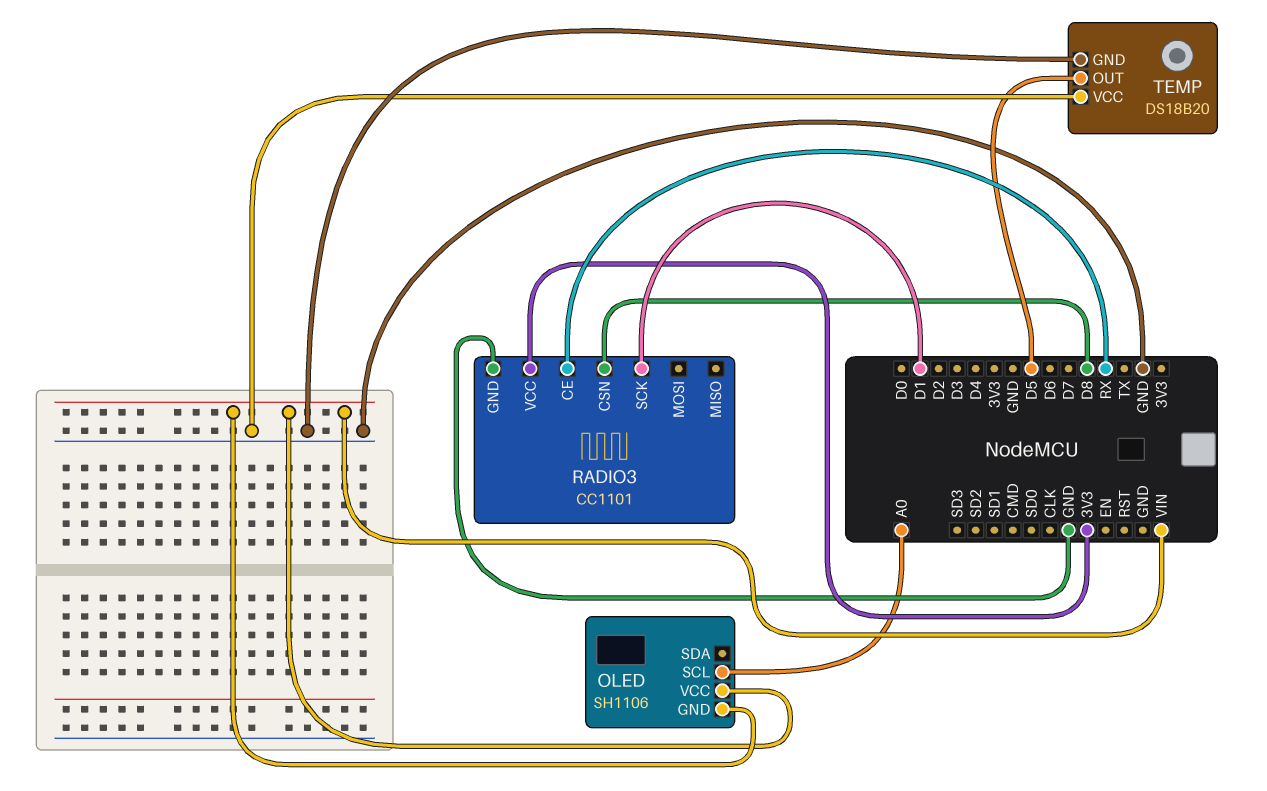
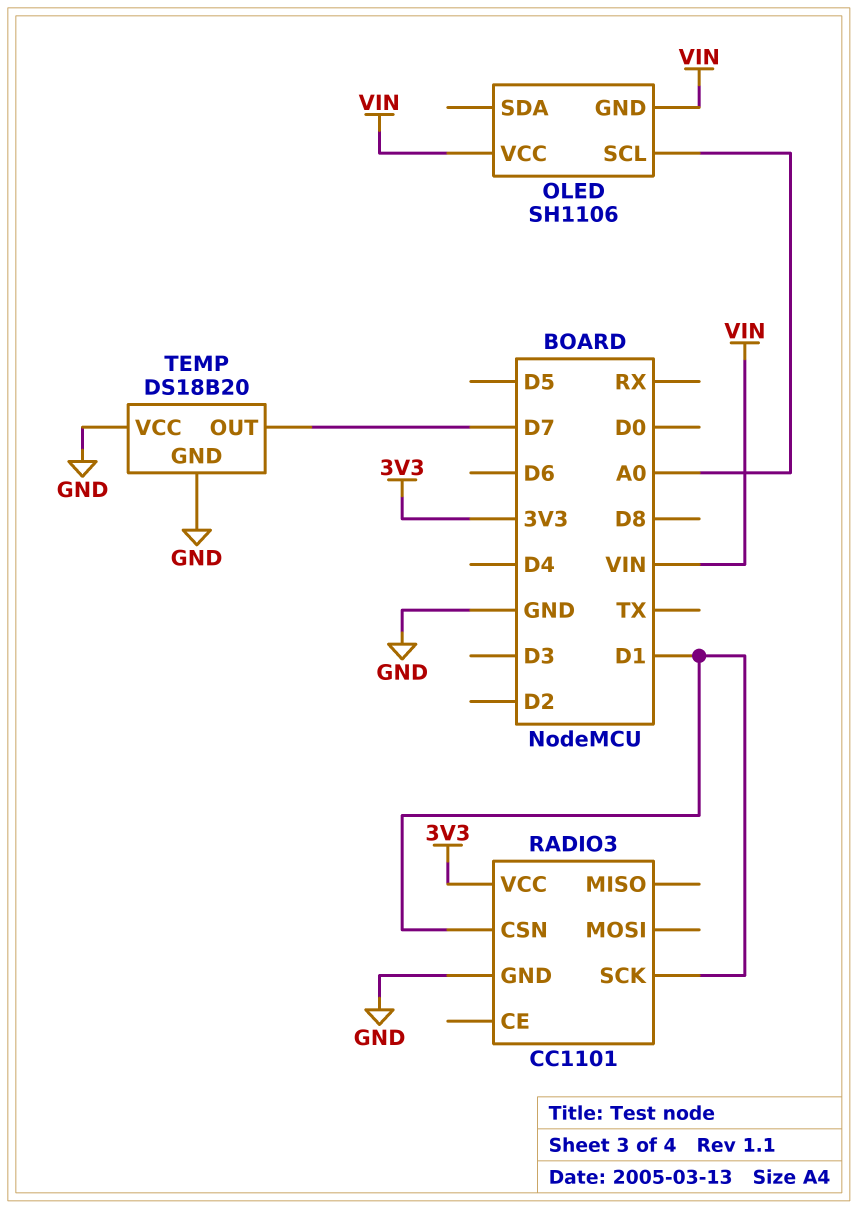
RADIO3 pin CE: RX -> none
RADIO3 pin CSN: D8 -> D1
TEMP pin OUT: D5 -> D7

